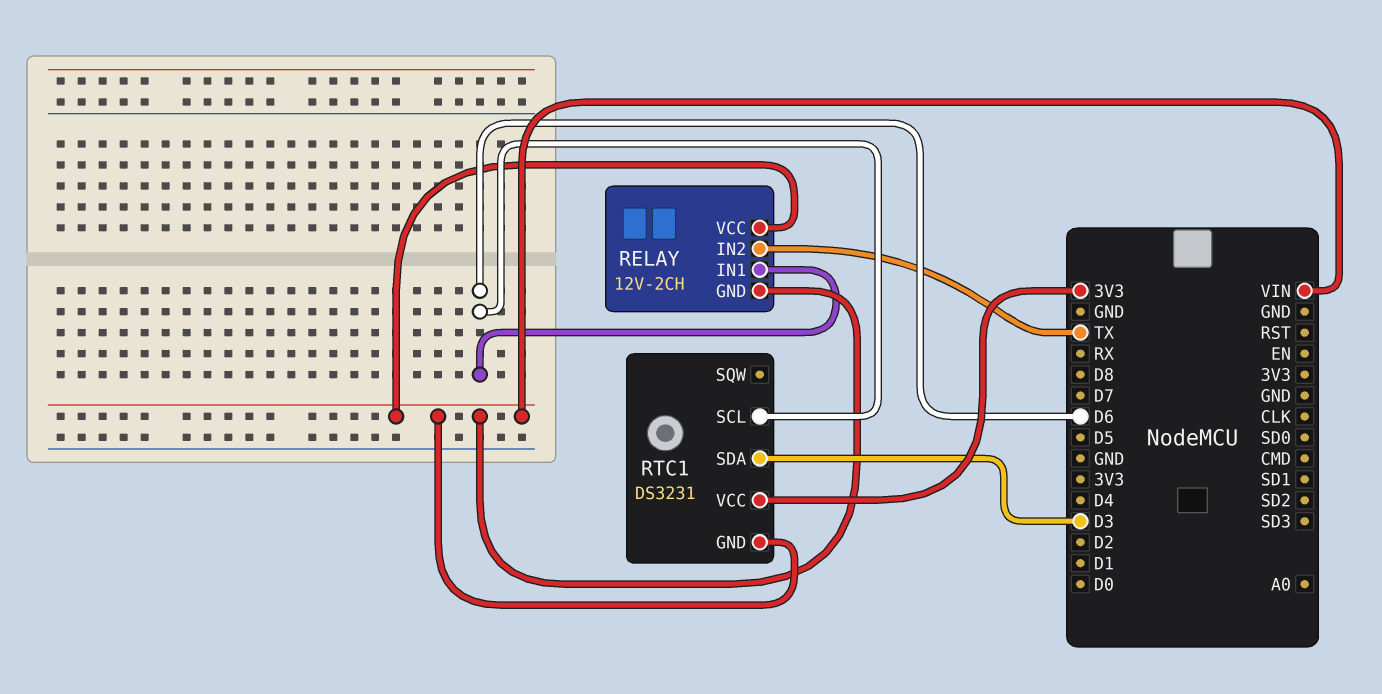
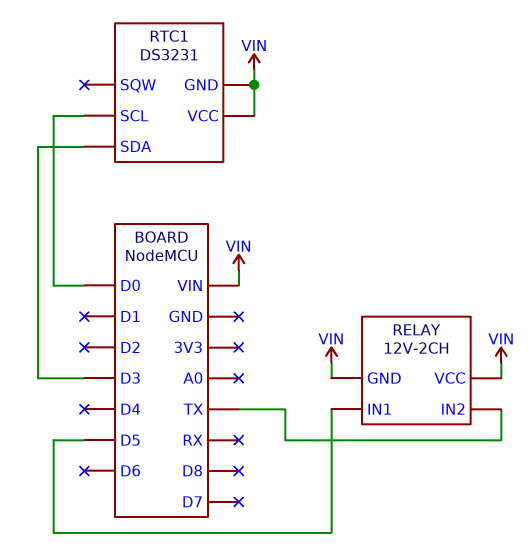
RELAY pin IN1: D6 -> D5
RTC1 pin SCL: D6 -> D0
RTC1 pin VCC: 3V3 -> VIN

